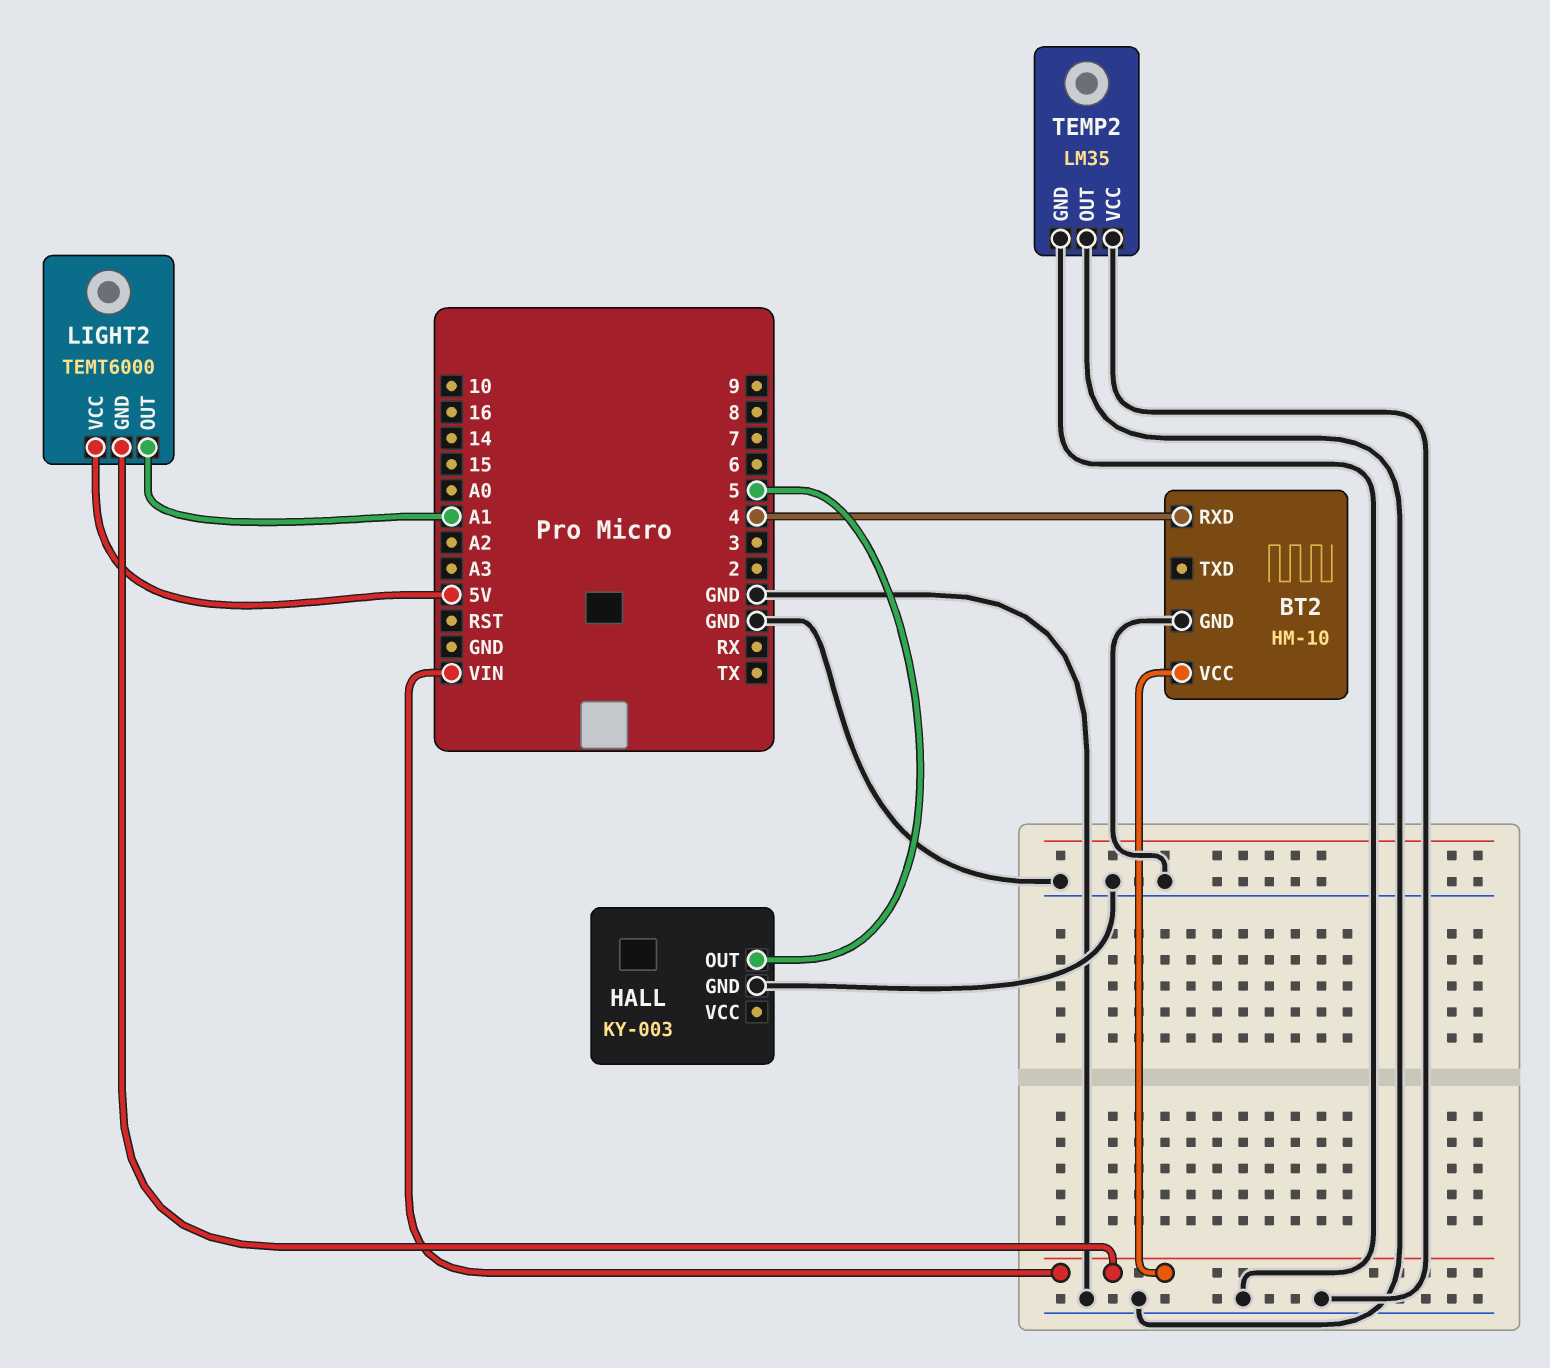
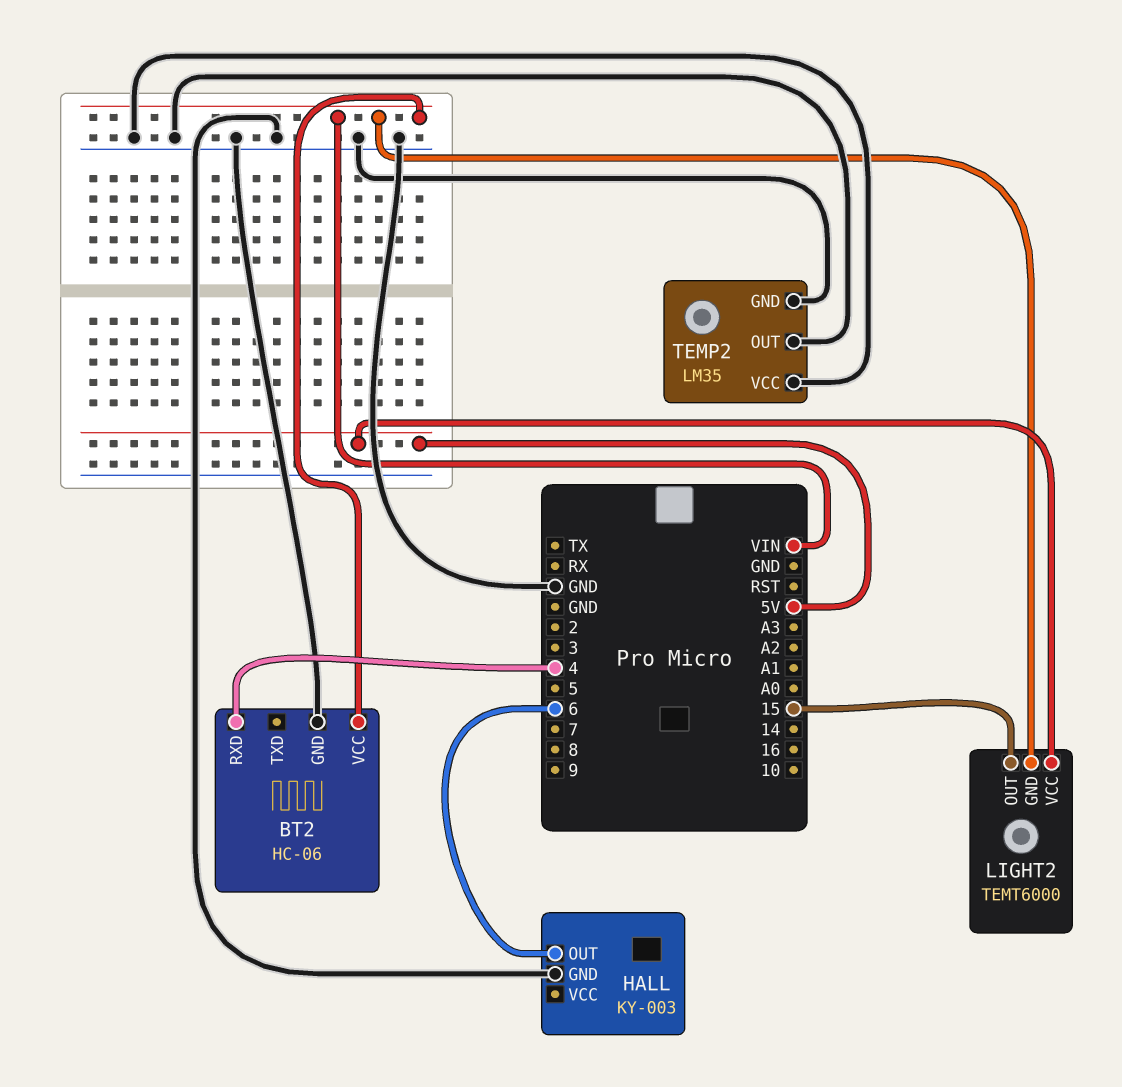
BT2: HM-10 -> HC-06
HALL pin OUT: 5 -> 6
LIGHT2 pin OUT: A1 -> 15

